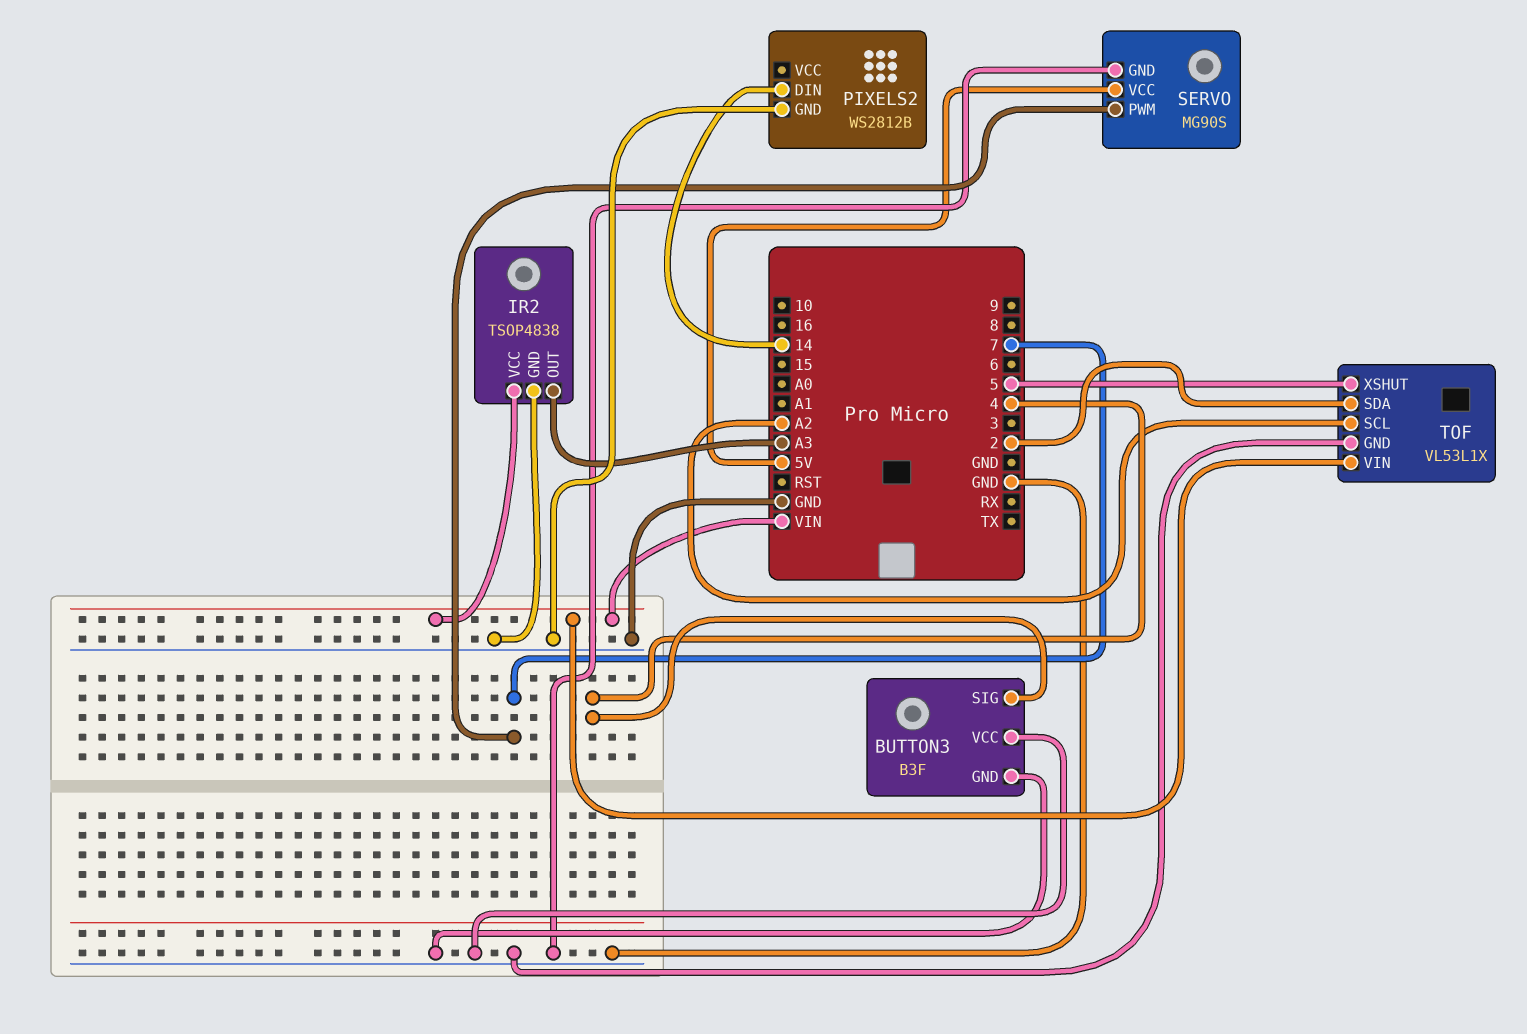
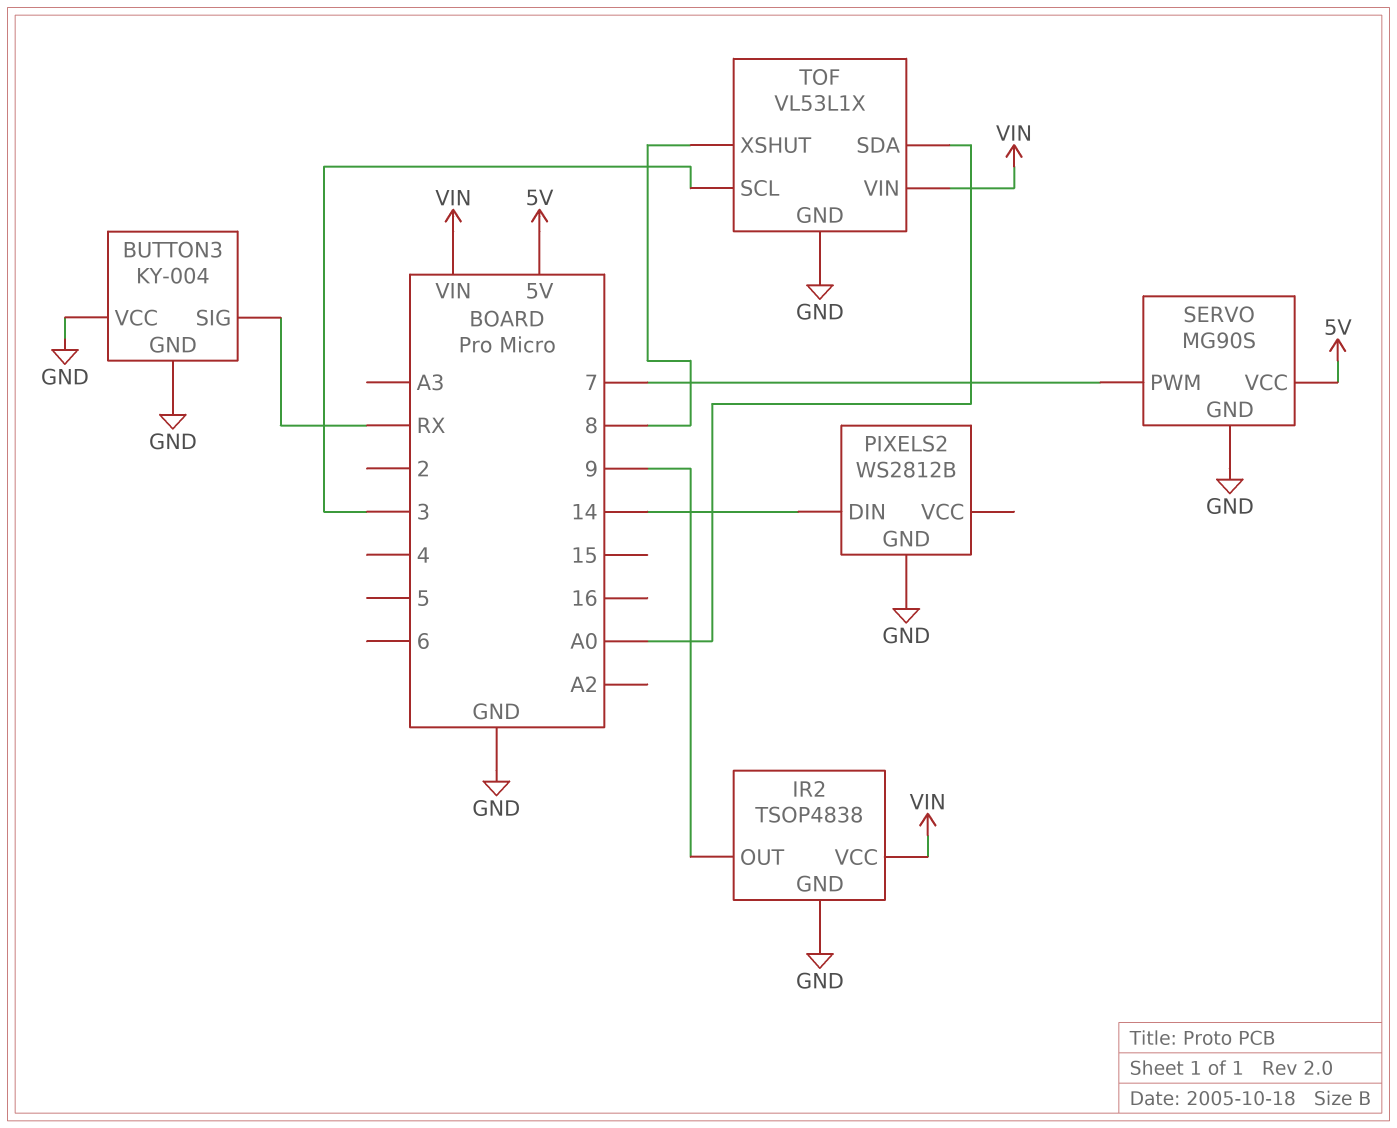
BUTTON3: B3F -> KY-004
BUTTON3 pin SIG: 4 -> RX
IR2 pin OUT: A3 -> 9
TOF pin SCL: A2 -> 3
TOF pin SDA: 2 -> A0
TOF pin XSHUT: 5 -> 8

